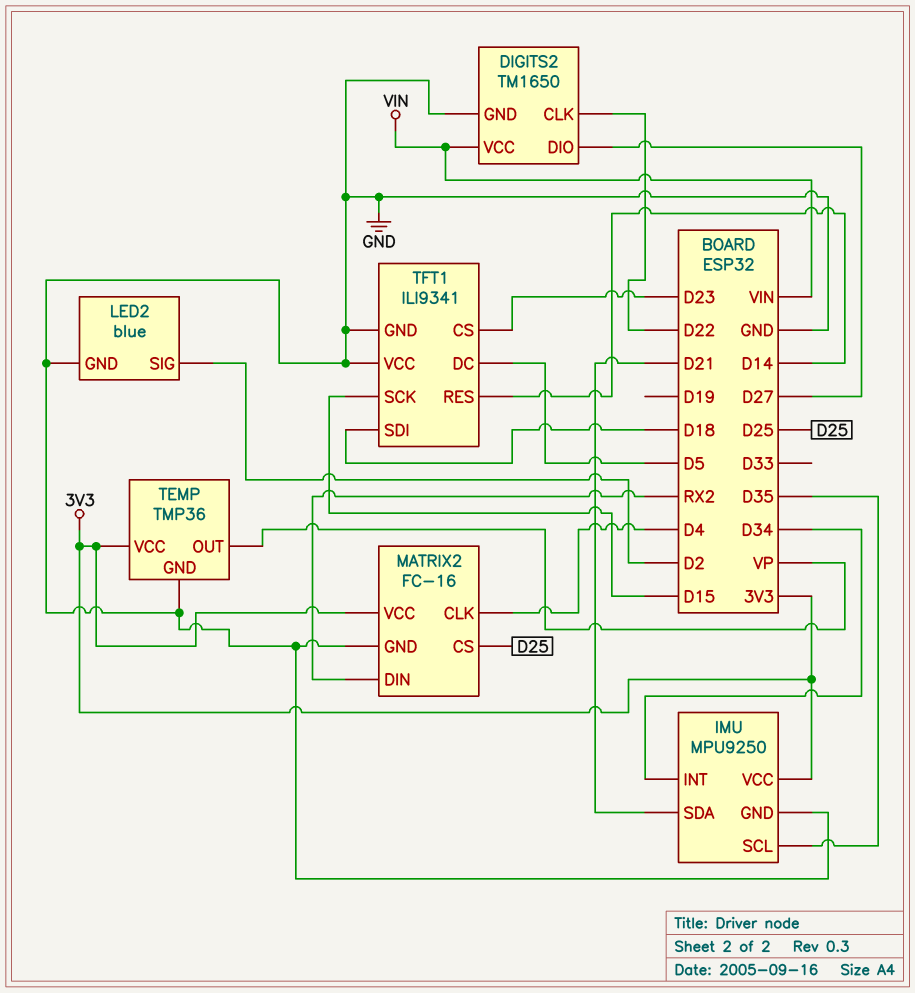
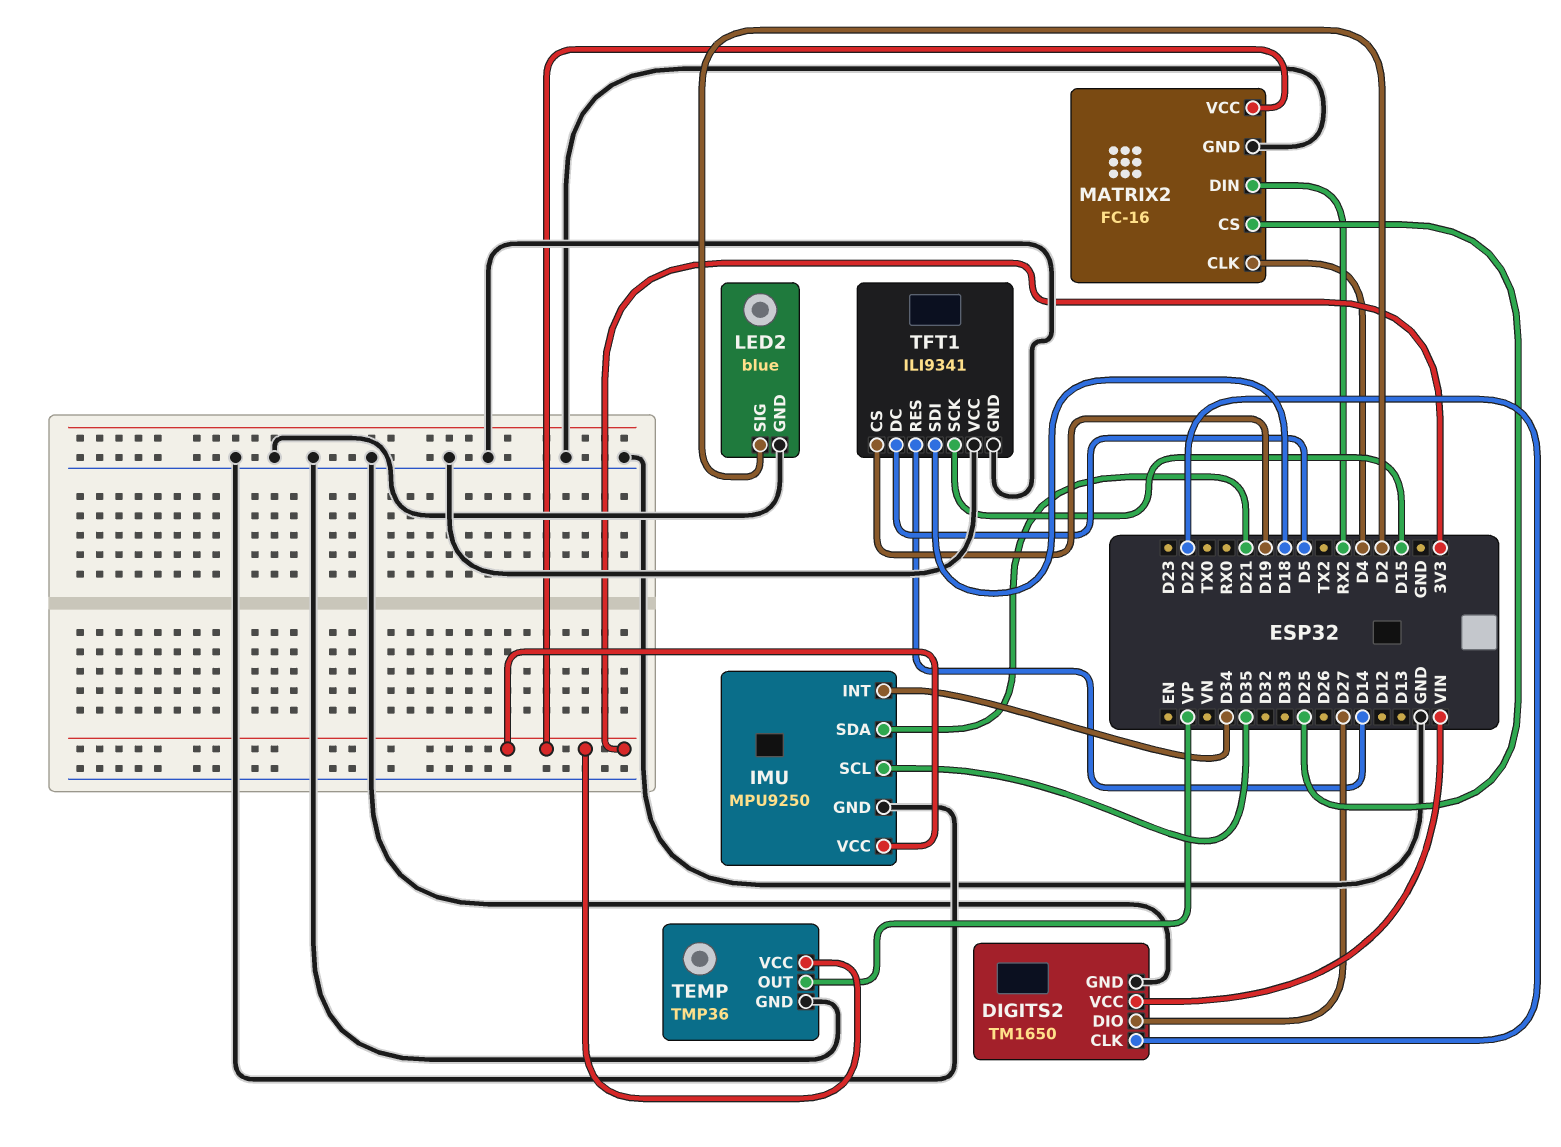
TFT1 pin CS: D23 -> D19

